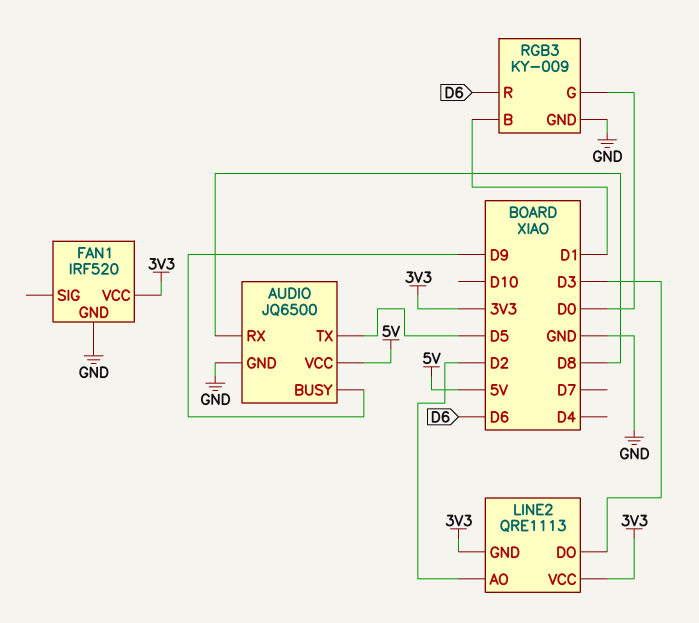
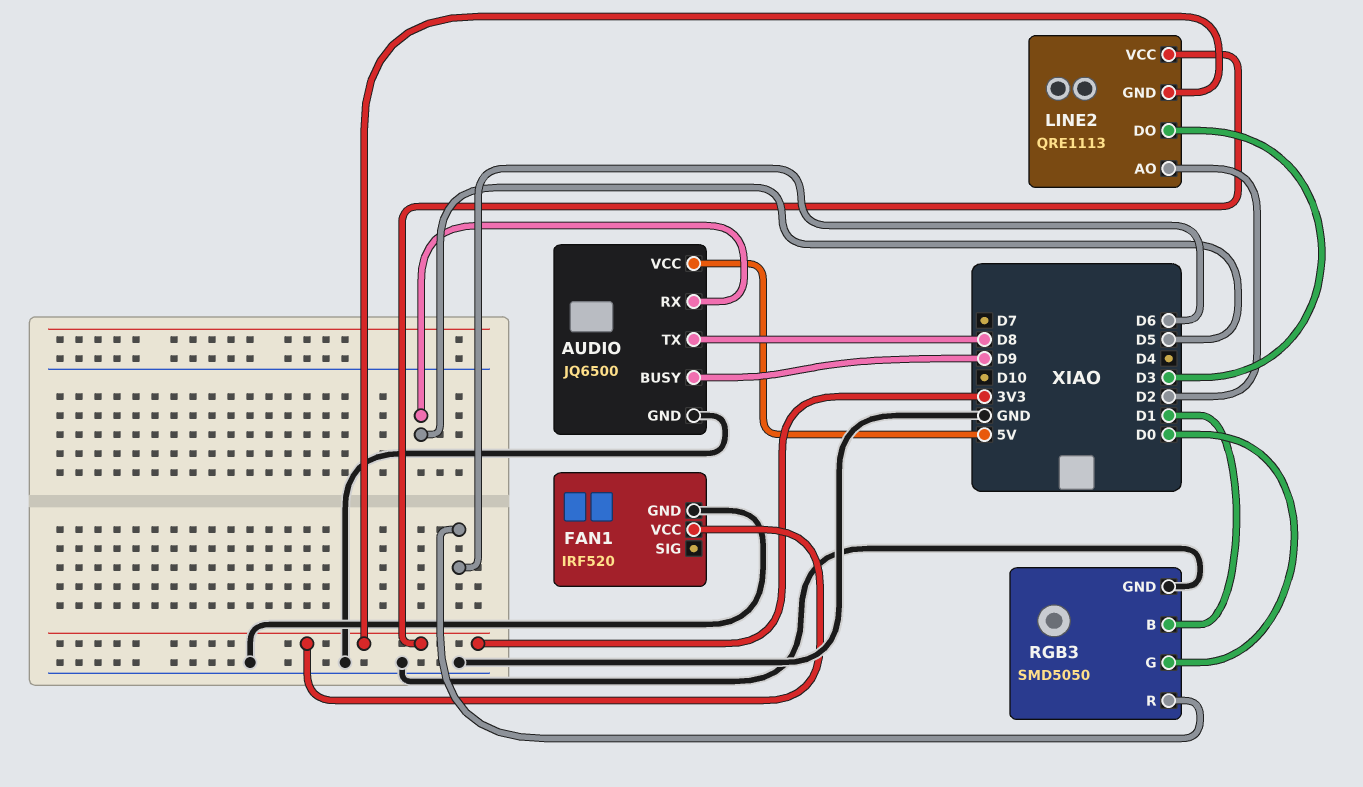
AUDIO pin RX: D8 -> D5
AUDIO pin TX: D5 -> D8
RGB3: KY-009 -> SMD5050

